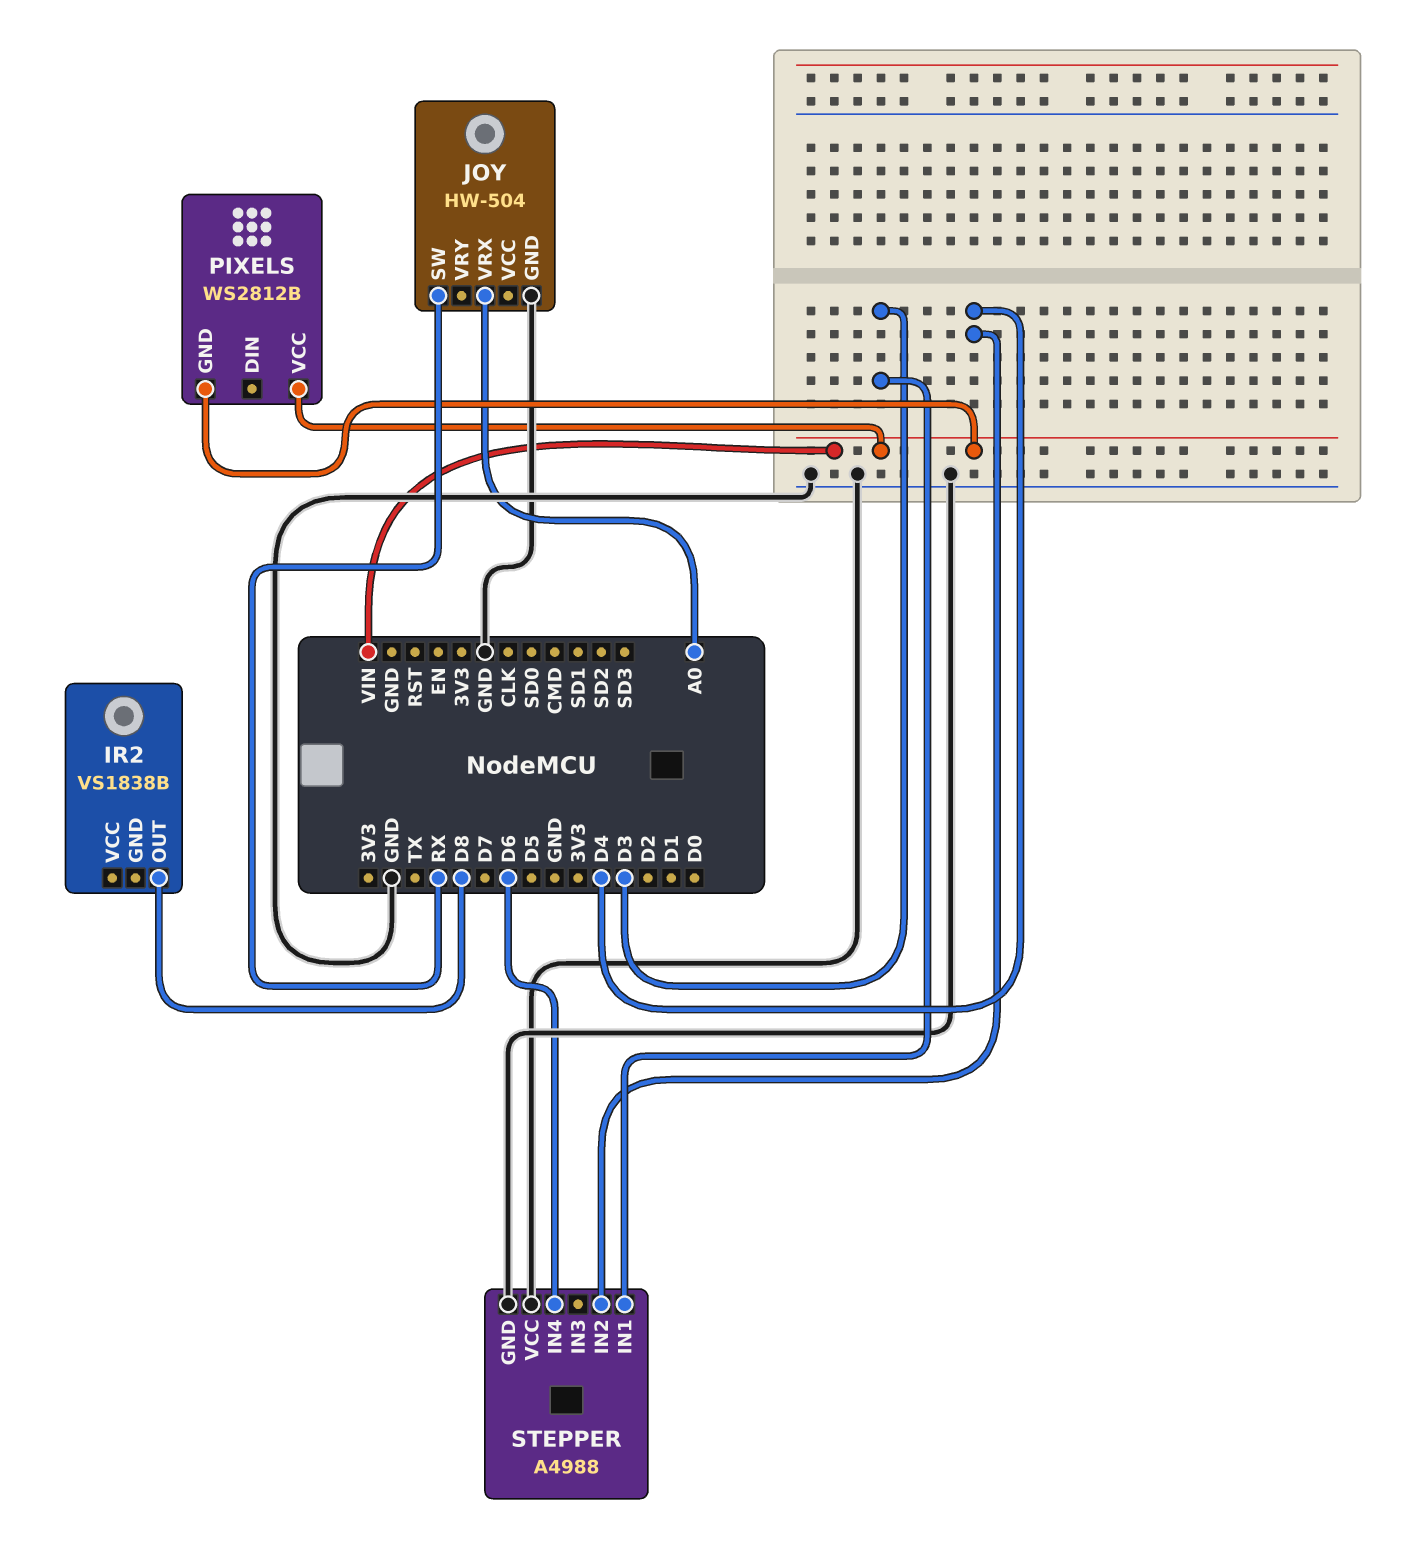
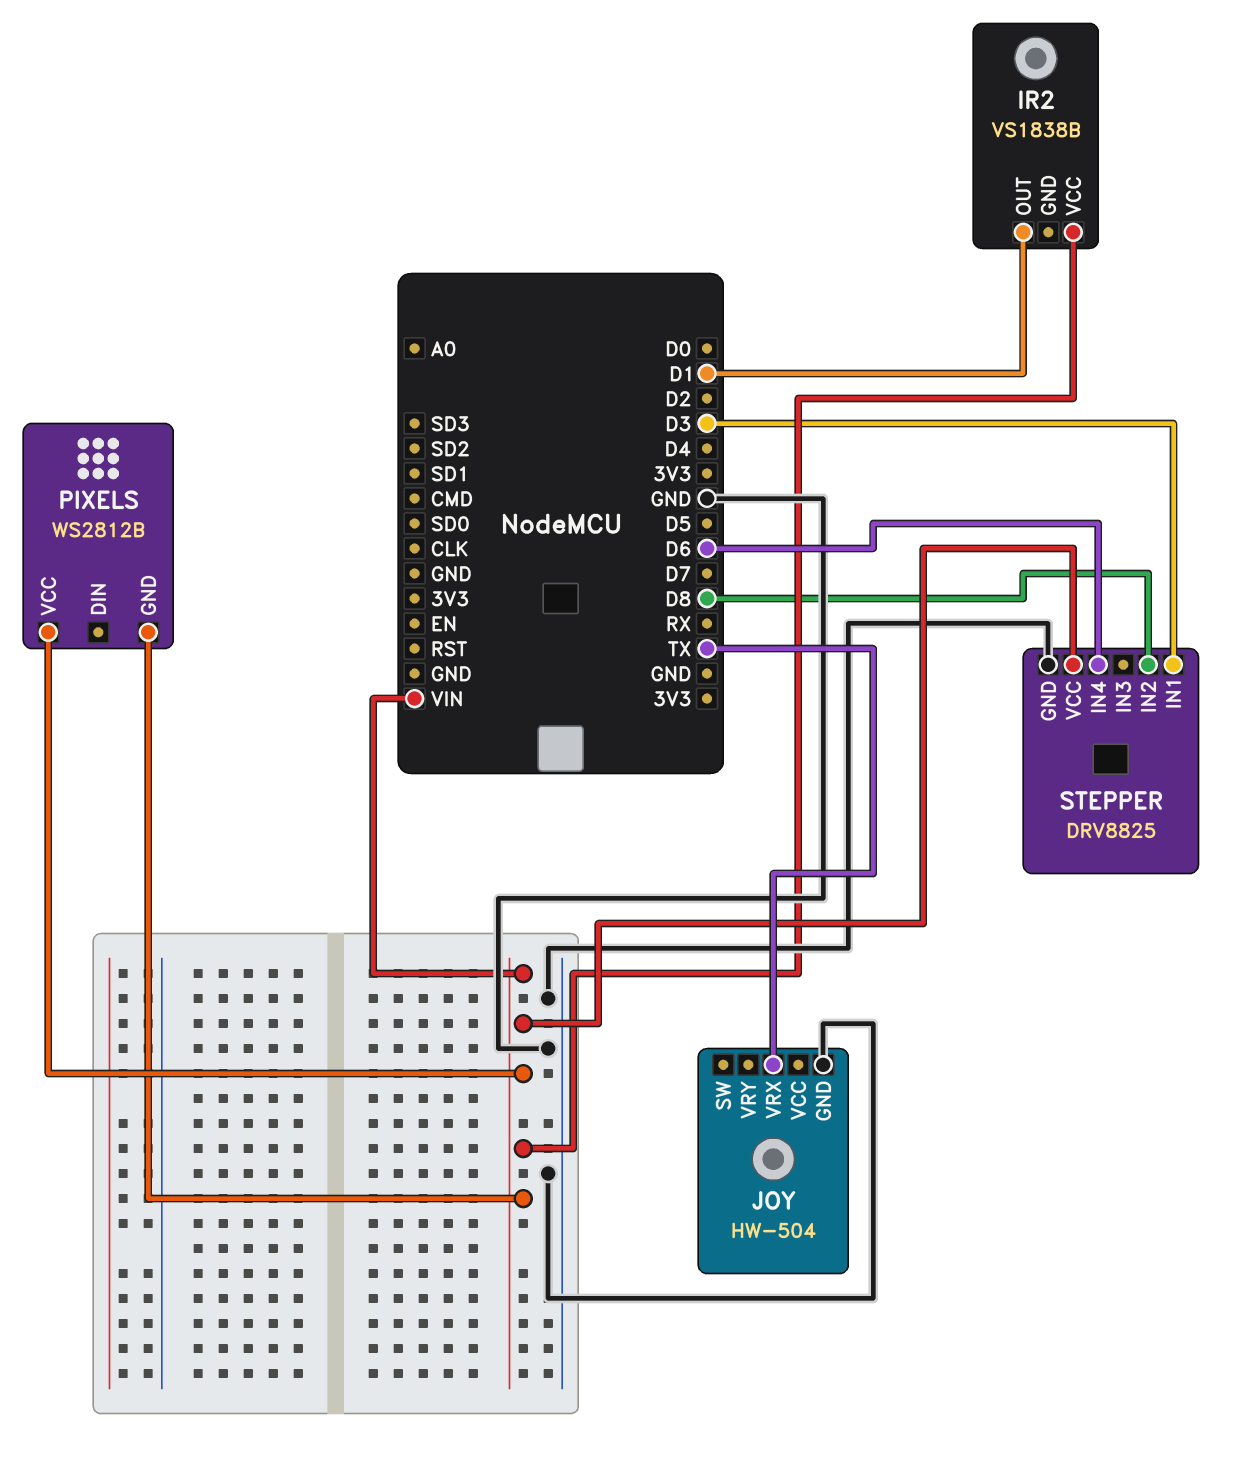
IR2 pin OUT: D8 -> D1
IR2 pin VCC: none -> VIN
JOY pin SW: RX -> none
JOY pin VRX: A0 -> TX
STEPPER: A4988 -> DRV8825
STEPPER pin IN2: D4 -> D8
STEPPER pin VCC: GND -> VIN

